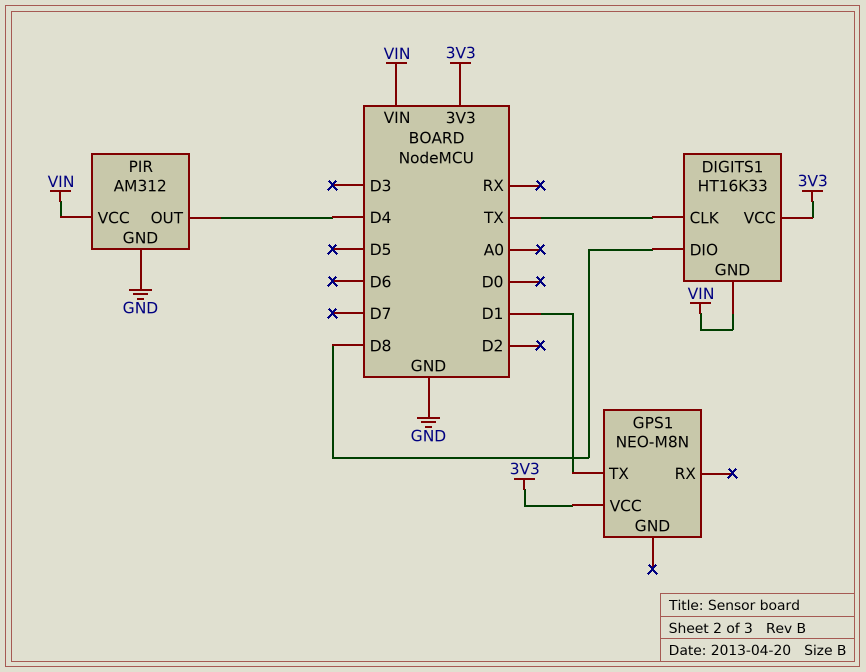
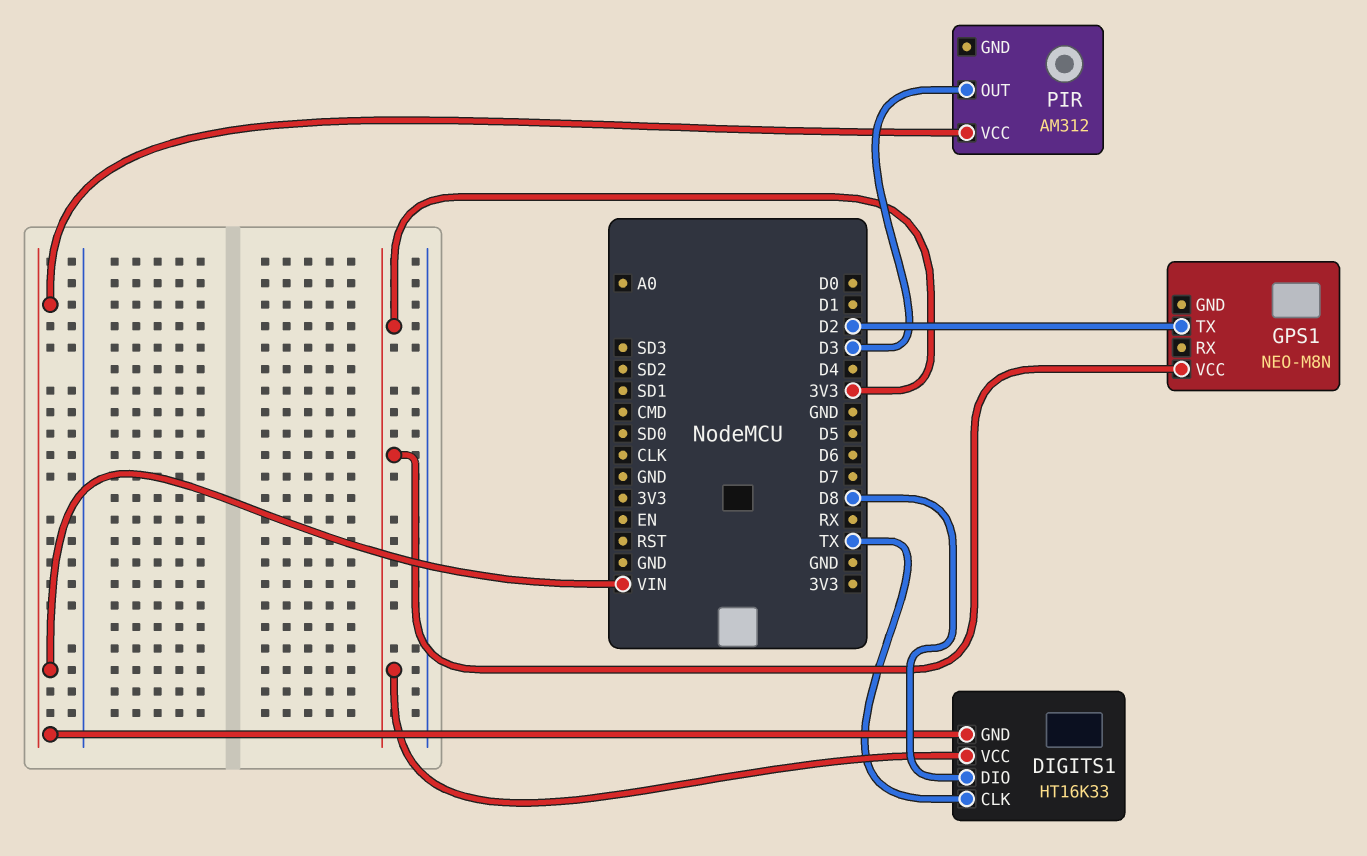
GPS1 pin TX: D1 -> D2
PIR pin GND: GND -> none
PIR pin OUT: D4 -> D3

